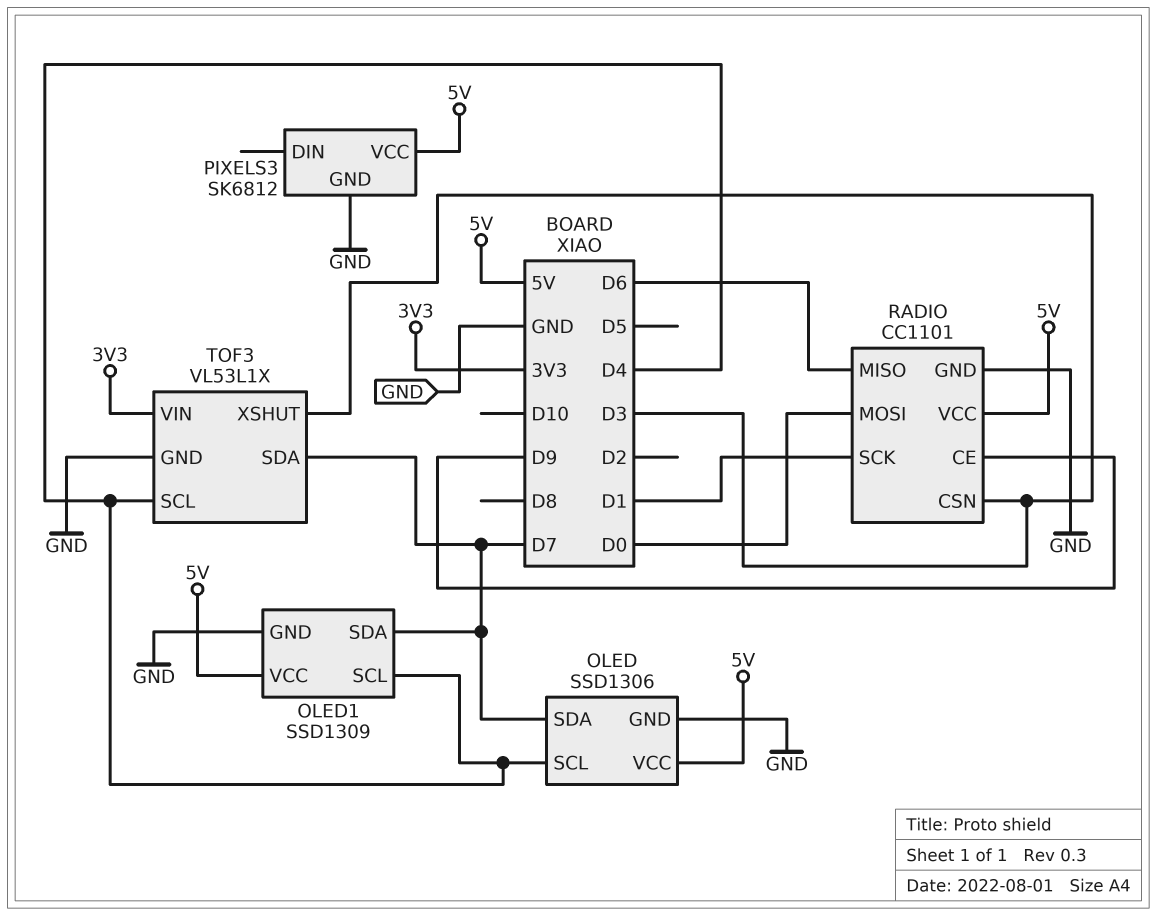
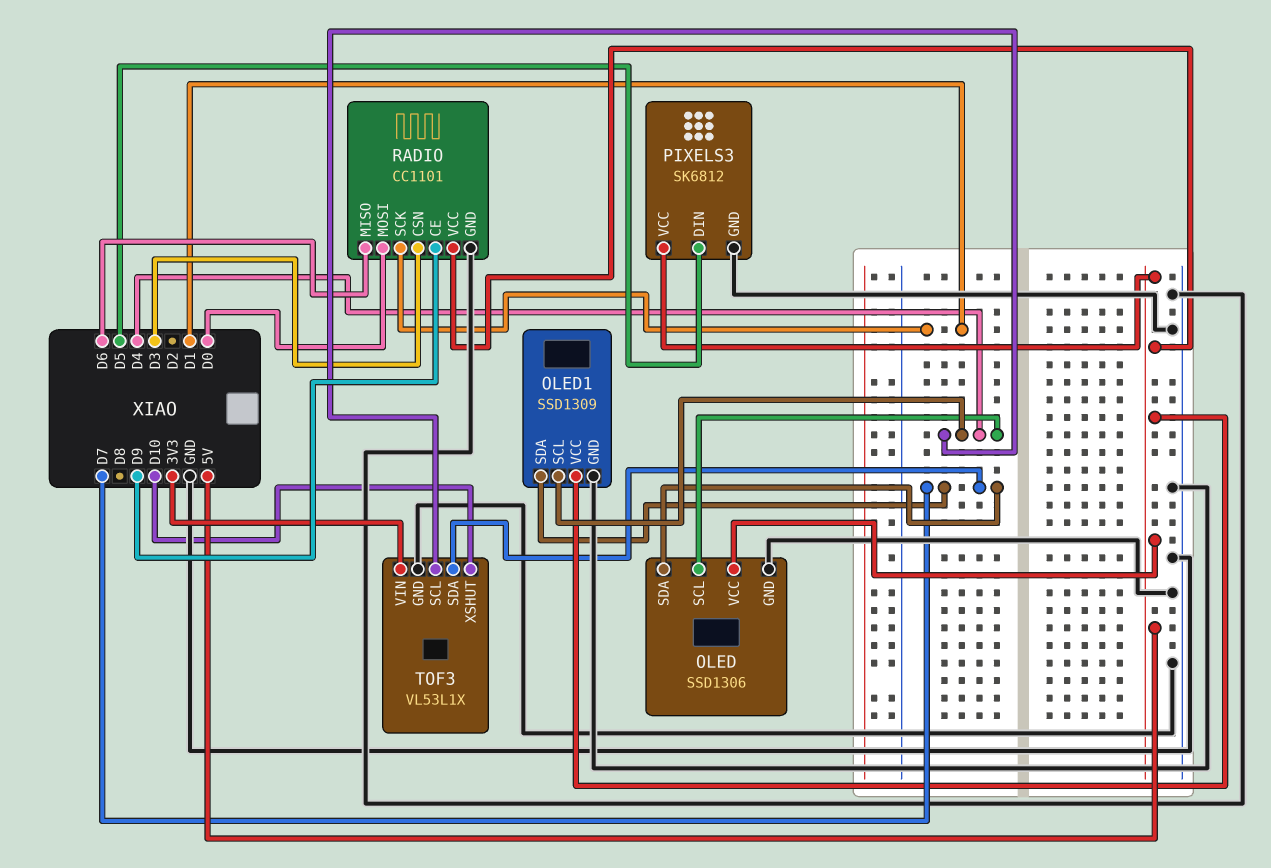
PIXELS3 pin DIN: none -> D5
TOF3 pin XSHUT: D3 -> D10

